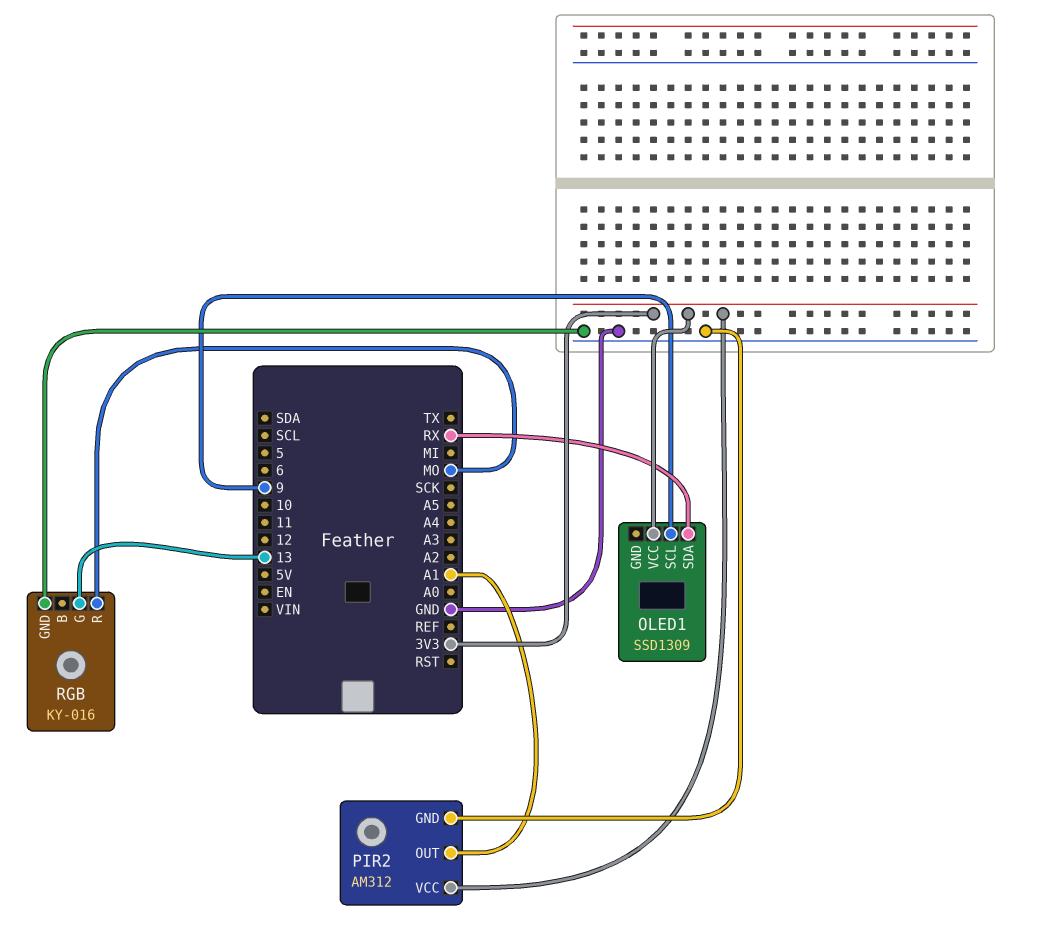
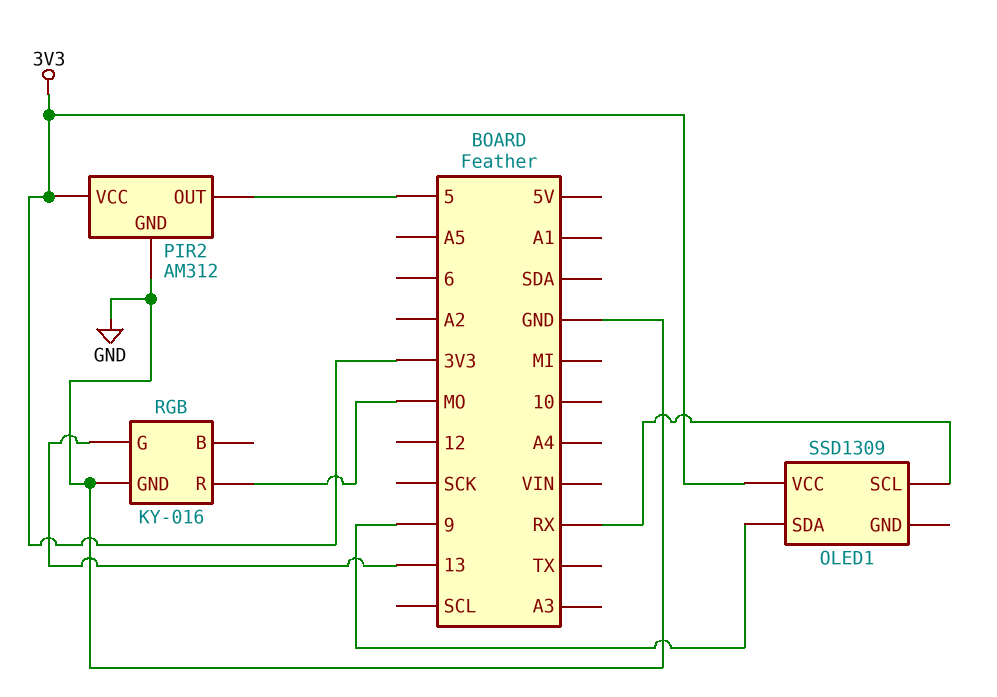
OLED1 pin SCL: 9 -> RX
OLED1 pin SDA: RX -> 9
PIR2 pin OUT: A1 -> 5

